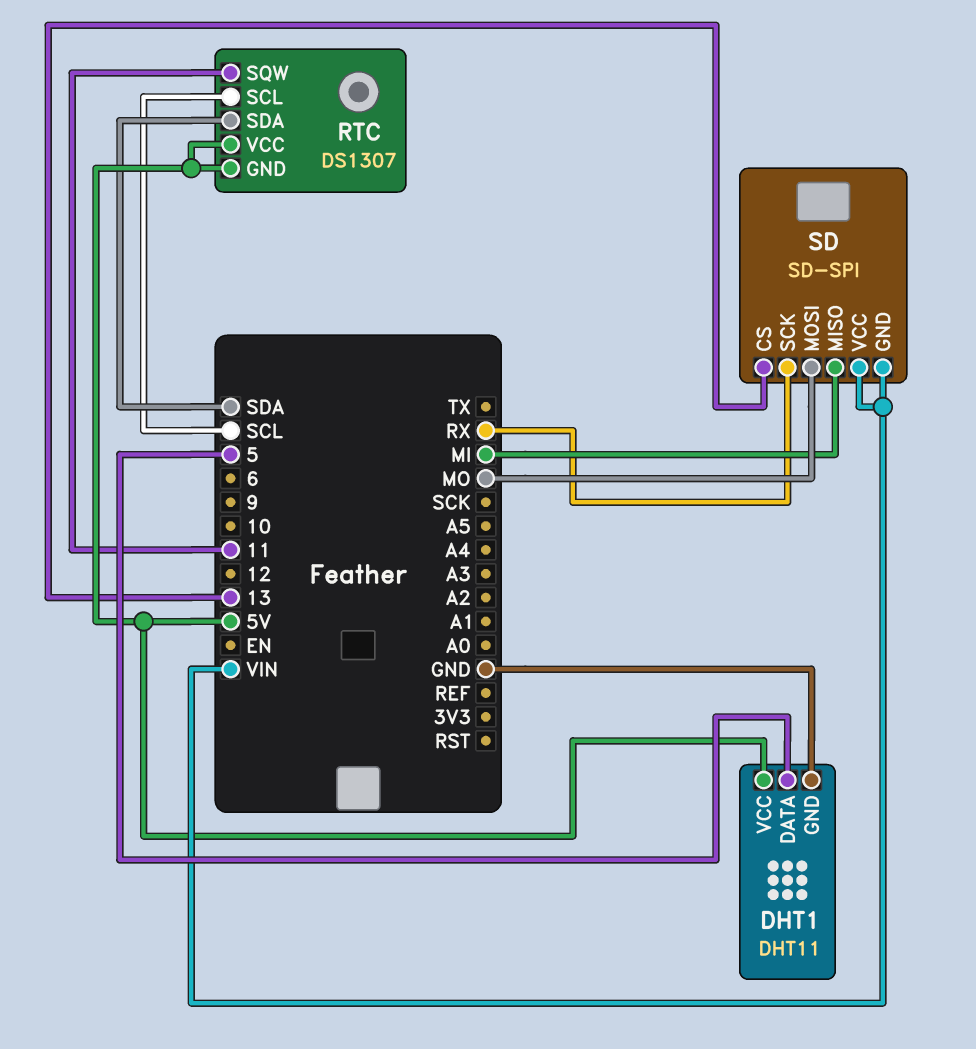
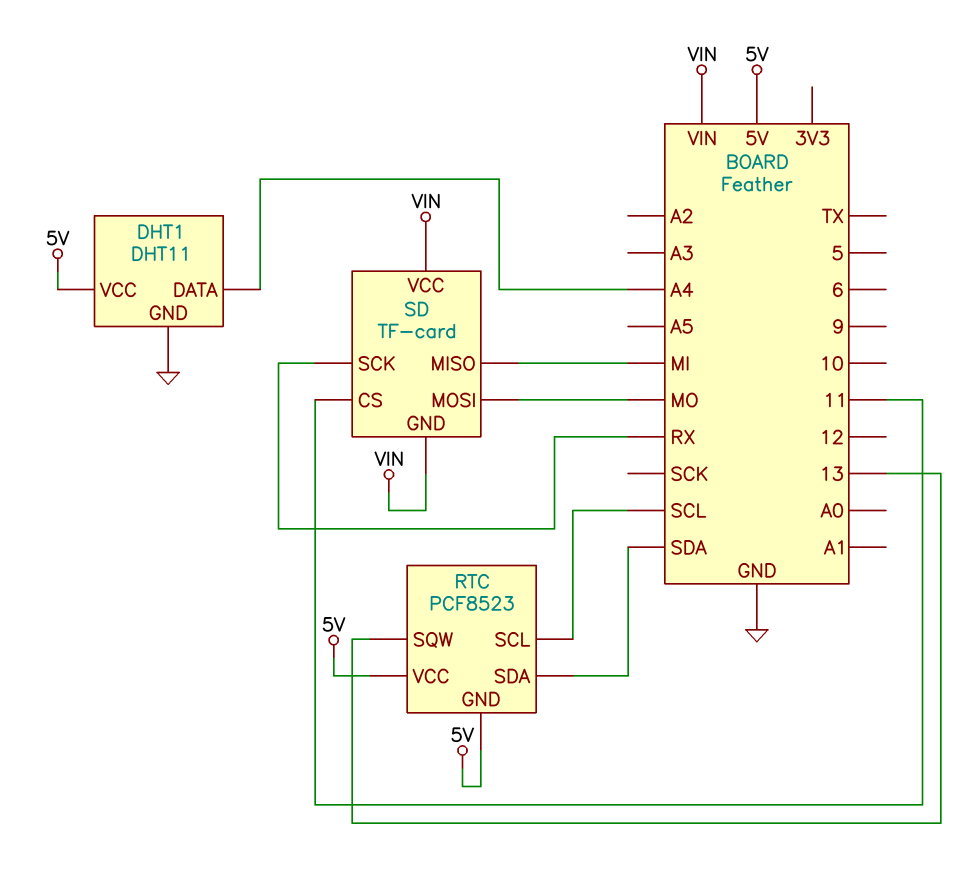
DHT1 pin DATA: 5 -> A4
RTC: DS1307 -> PCF8523
RTC pin SQW: 11 -> 13
SD: SD-SPI -> TF-card
SD pin CS: 13 -> 11

